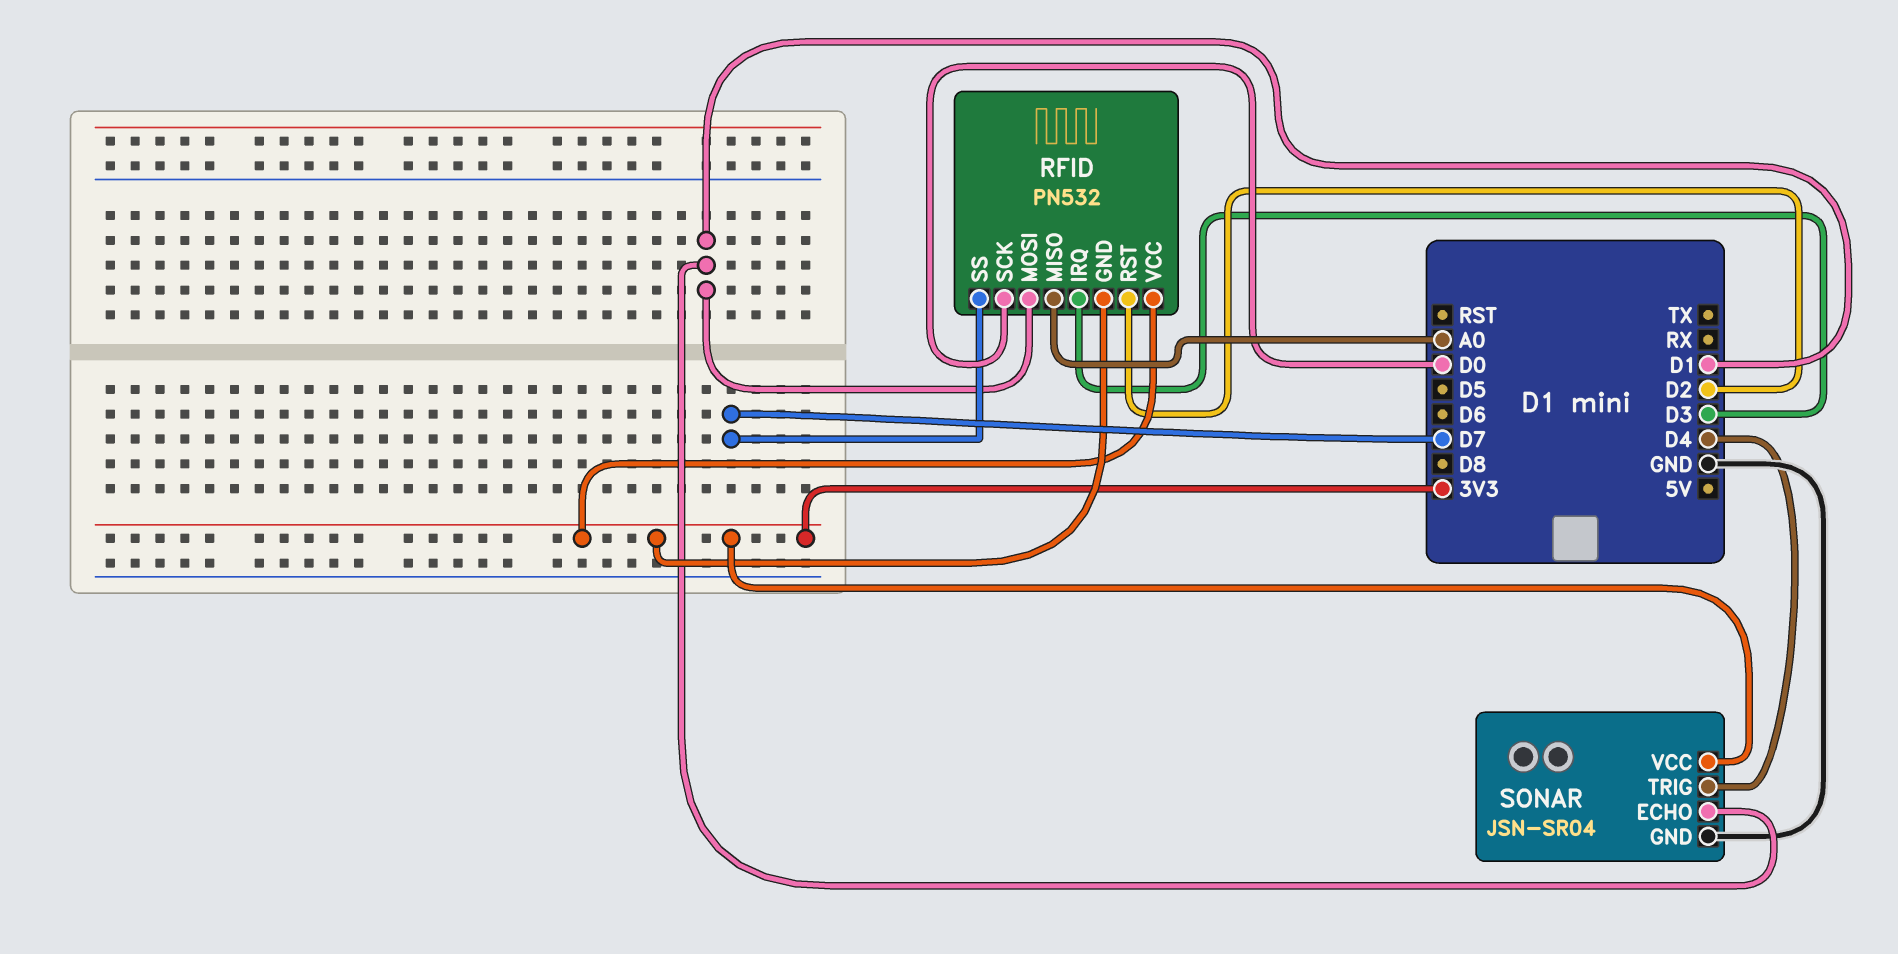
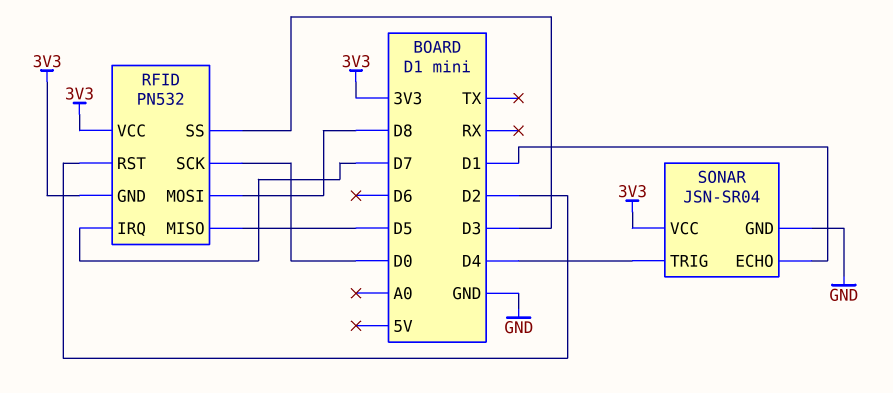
RFID pin IRQ: D3 -> D7
RFID pin MISO: A0 -> D5
RFID pin MOSI: D1 -> D8
RFID pin SS: D7 -> D3

